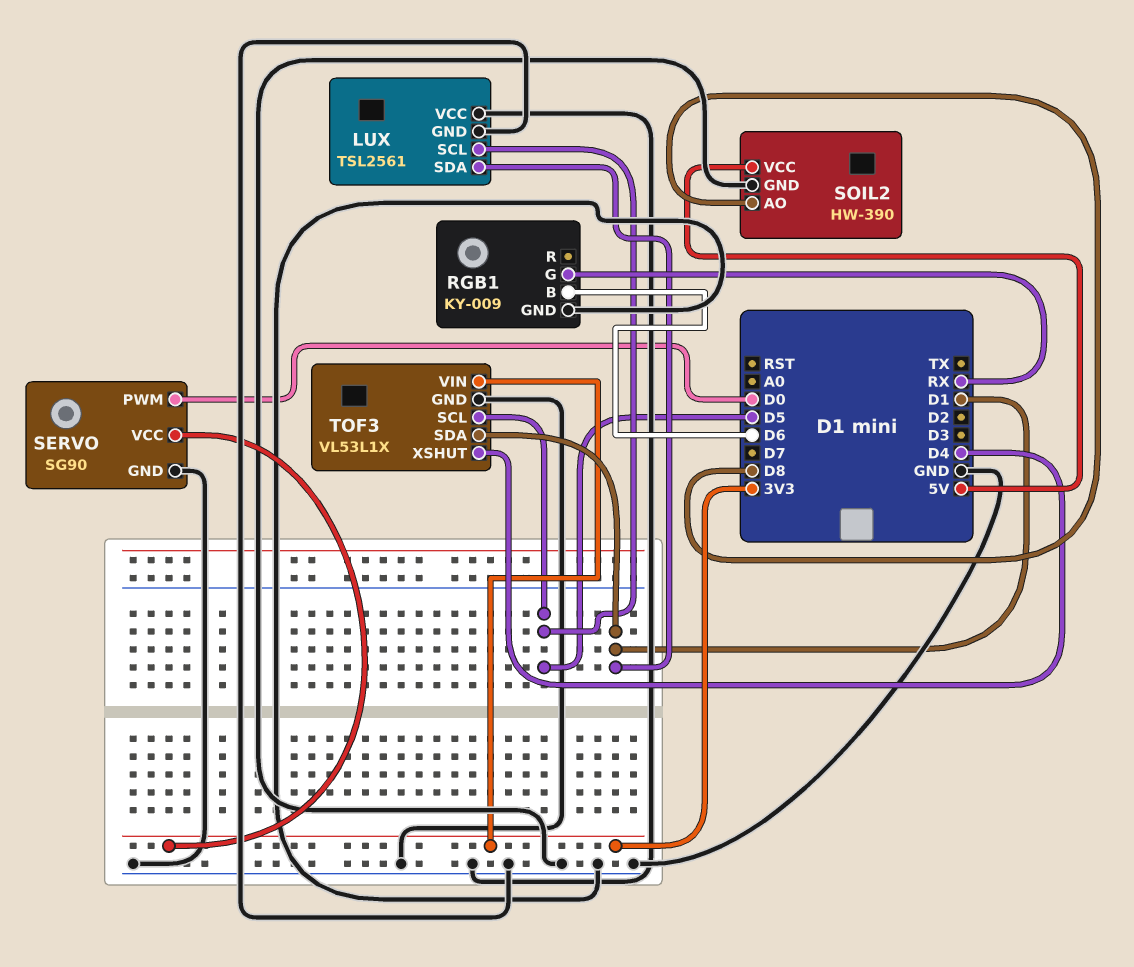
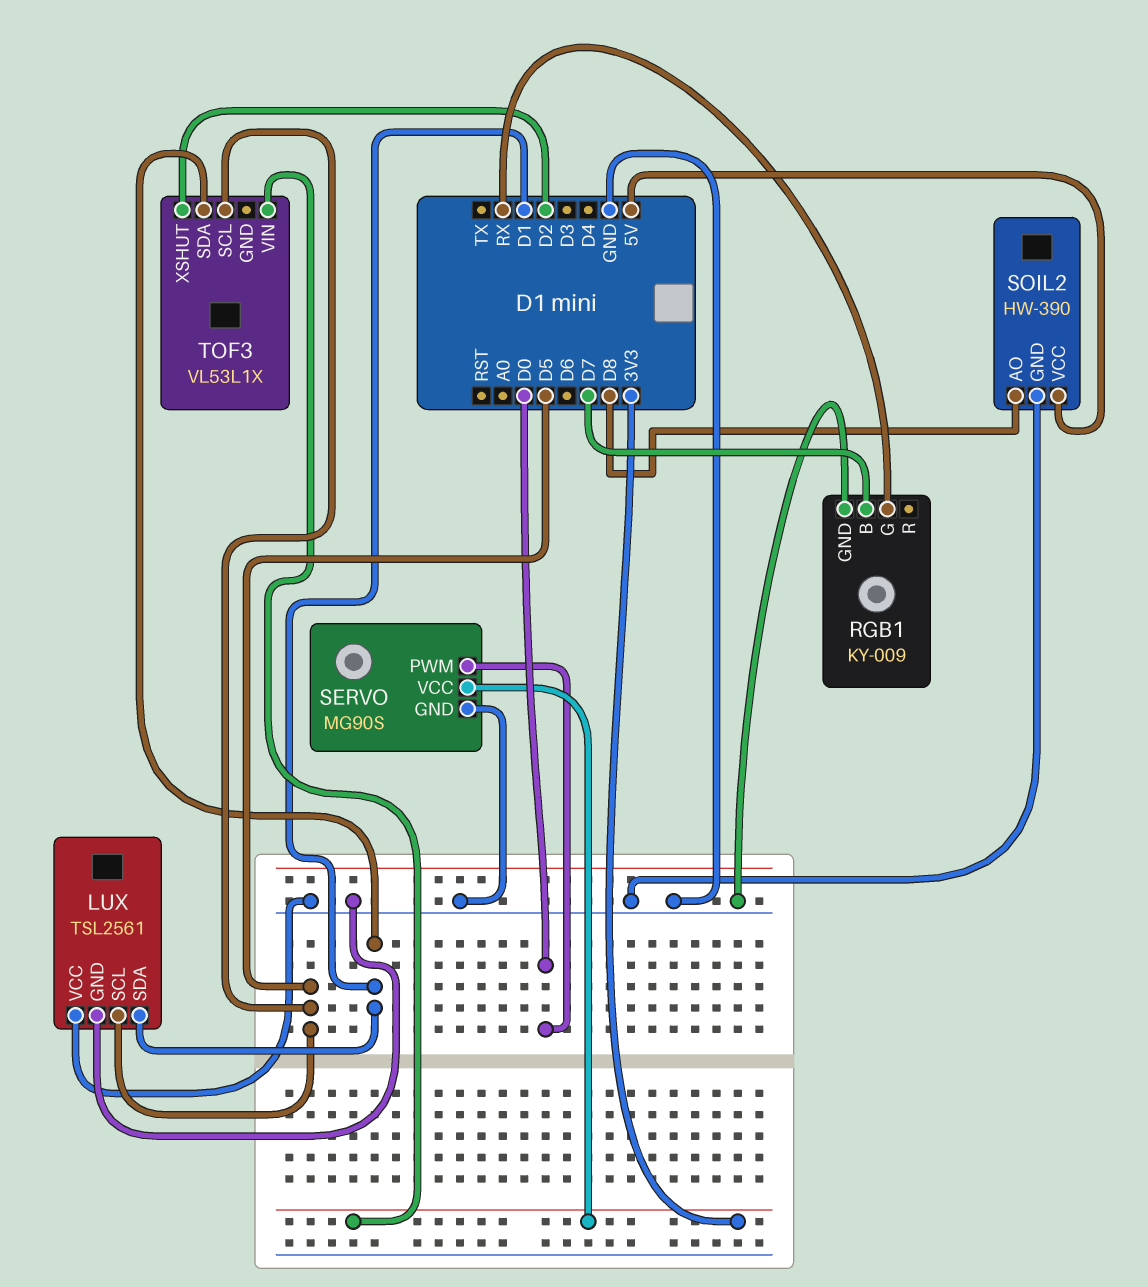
RGB1 pin B: D6 -> D7
SERVO: SG90 -> MG90S
TOF3 pin GND: GND -> none
TOF3 pin XSHUT: D4 -> D2

